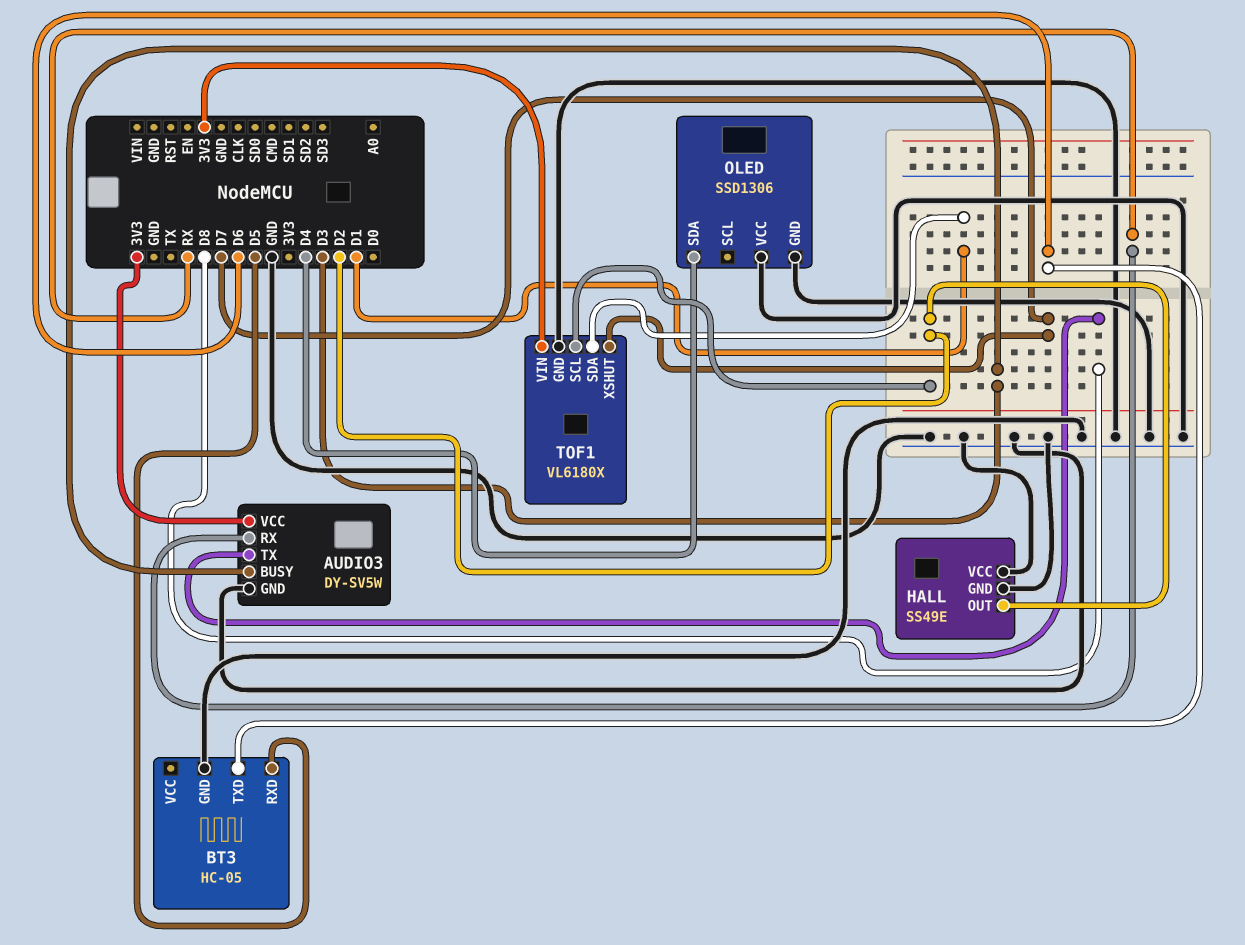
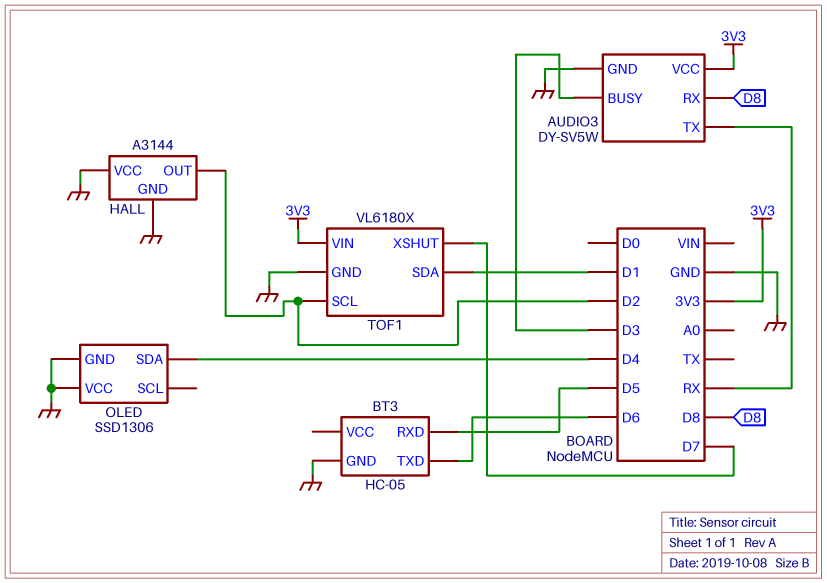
AUDIO3 pin RX: RX -> D8
AUDIO3 pin TX: D8 -> RX
HALL: SS49E -> A3144

